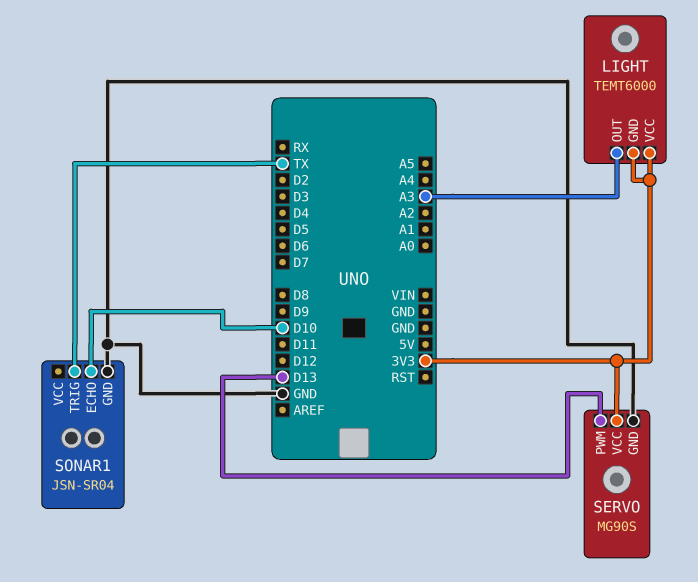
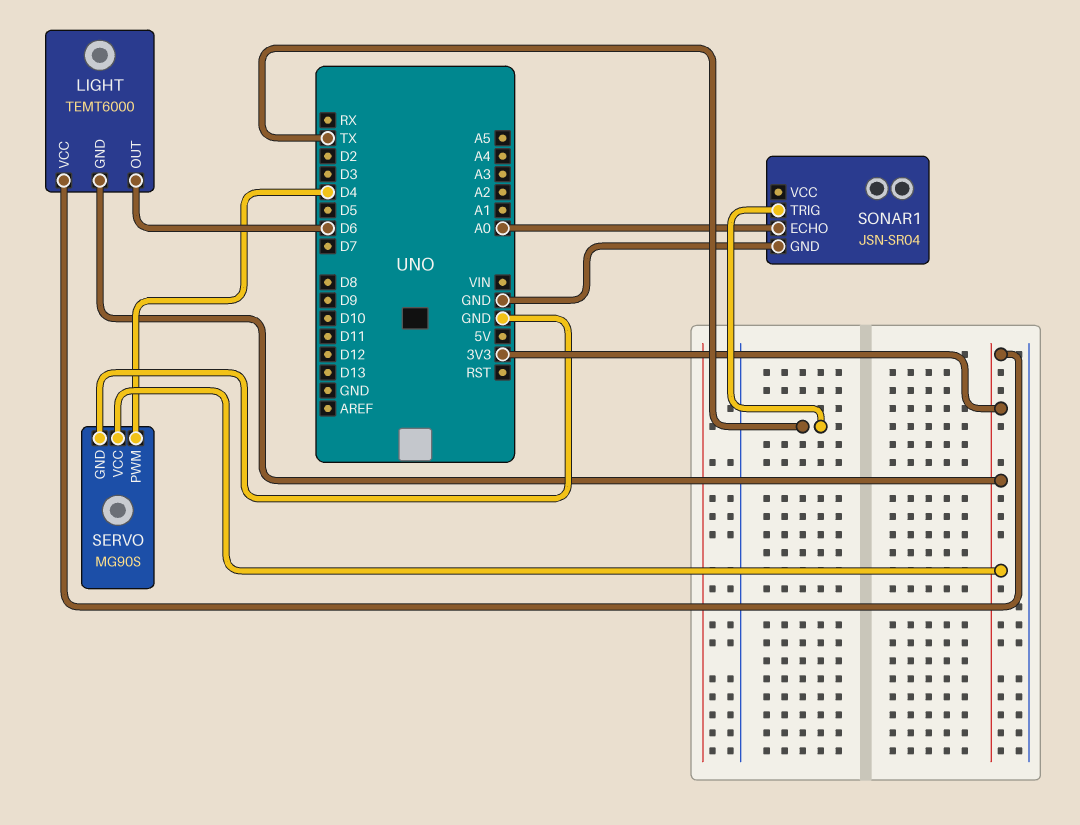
LIGHT pin OUT: A3 -> D6
SERVO pin PWM: D13 -> D4
SONAR1 pin ECHO: D10 -> A0

